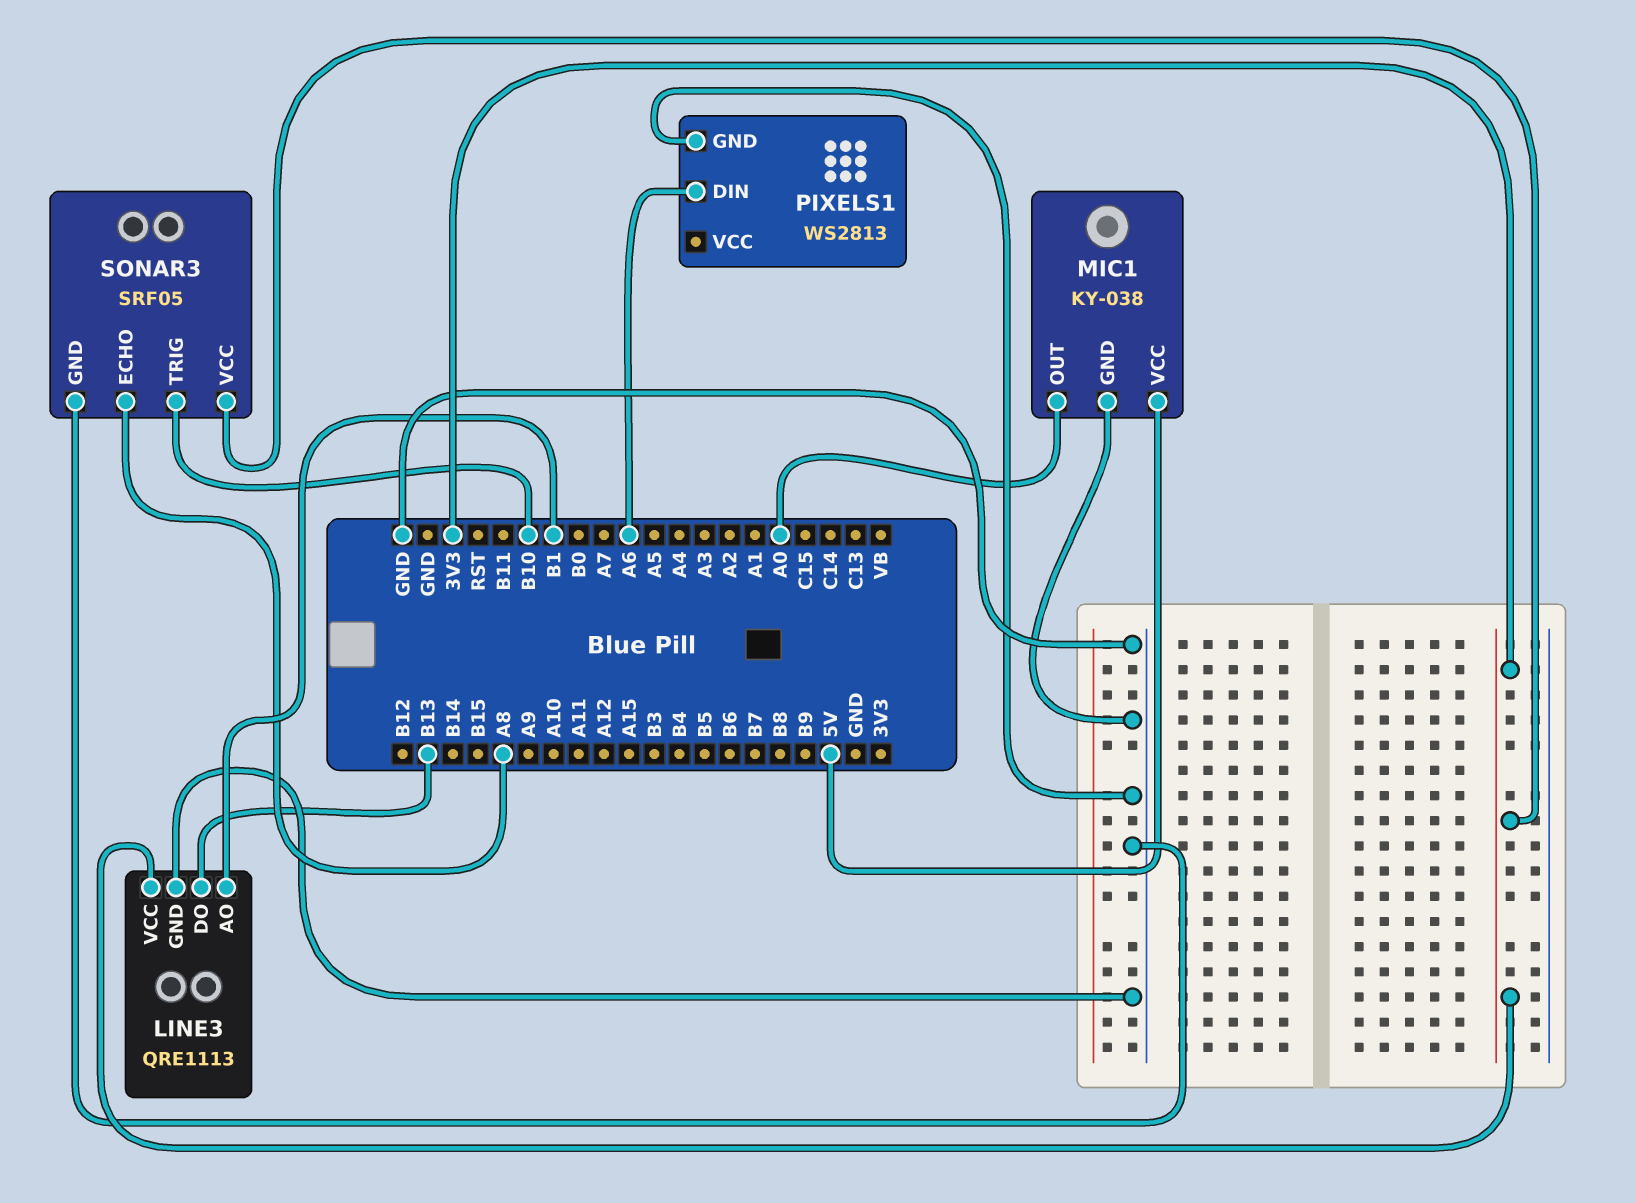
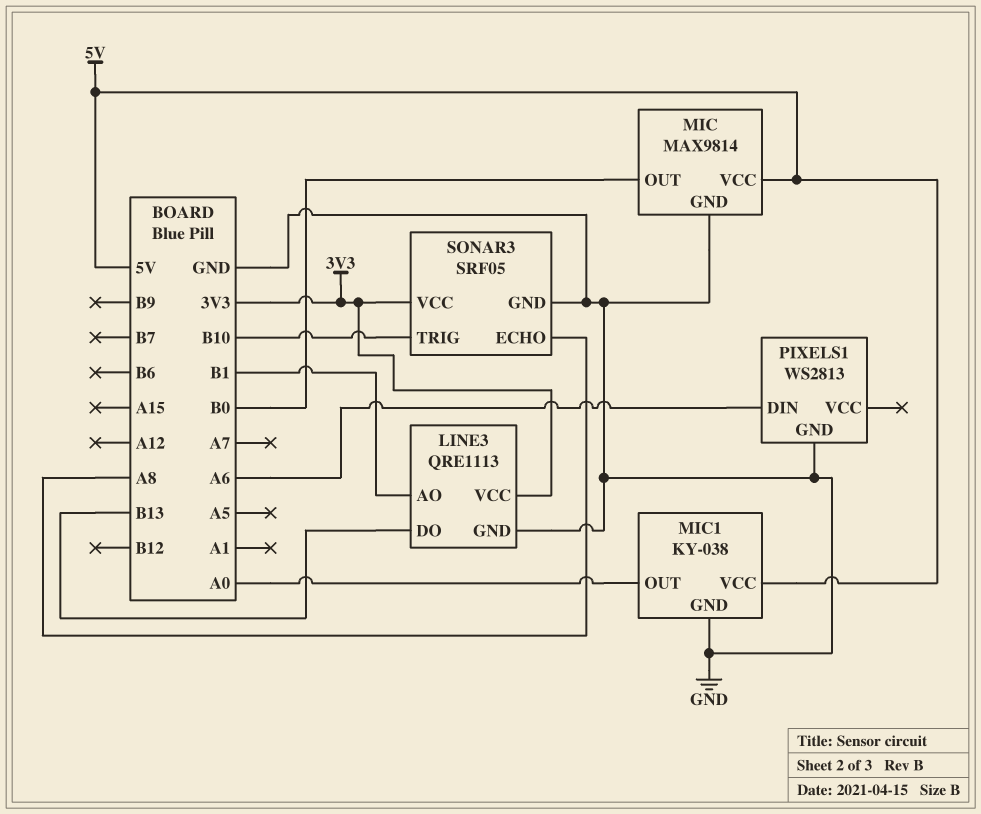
MIC: none -> MAX9814
MIC pin GND: none -> GND
MIC pin OUT: none -> B0
MIC pin VCC: none -> 5V

